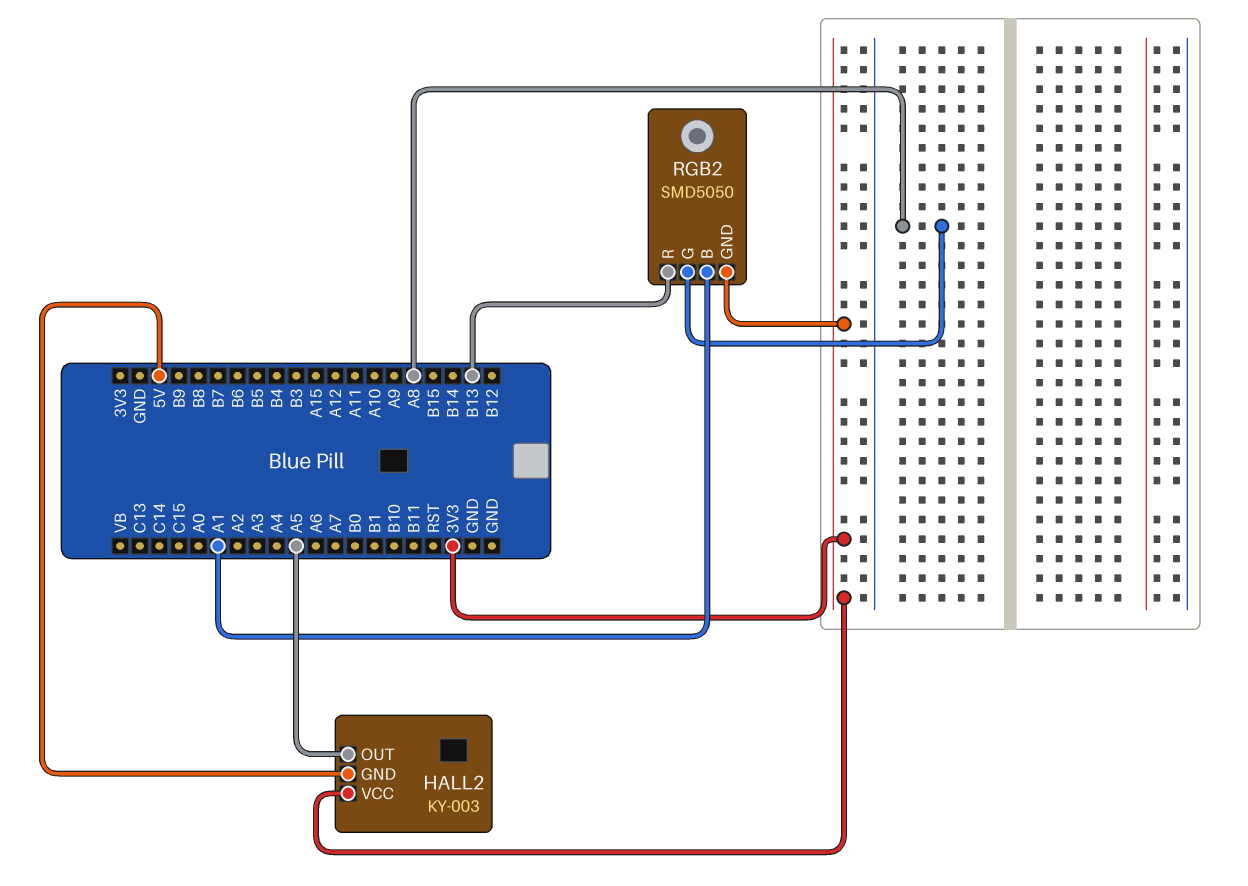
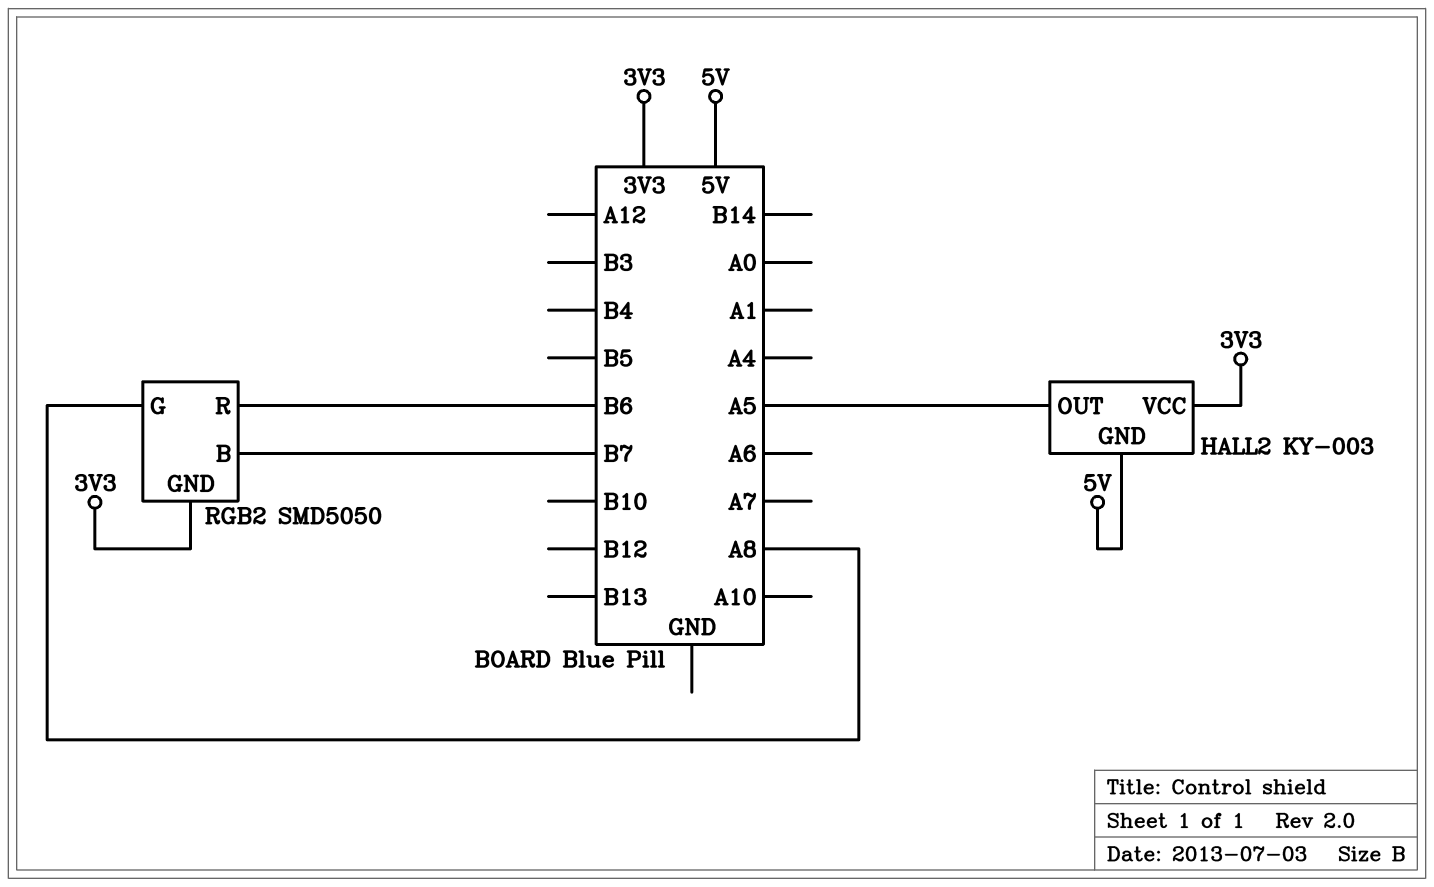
RGB2 pin B: A1 -> B7
RGB2 pin R: B13 -> B6

